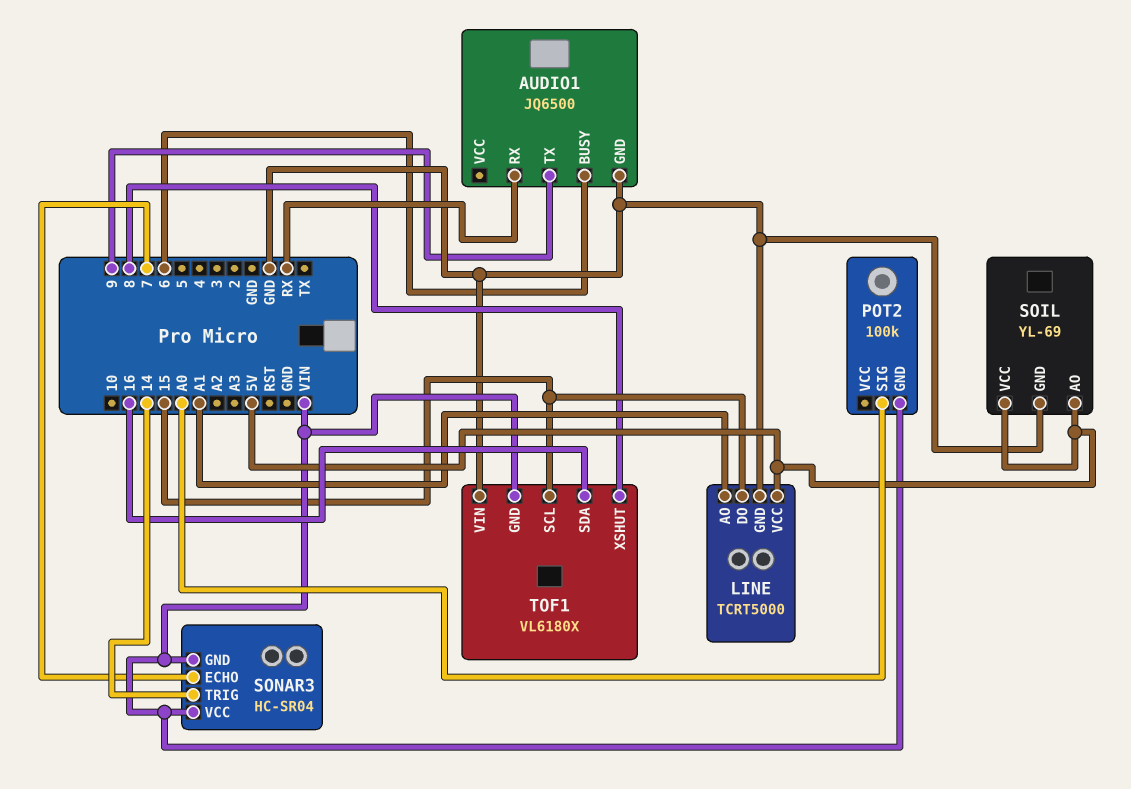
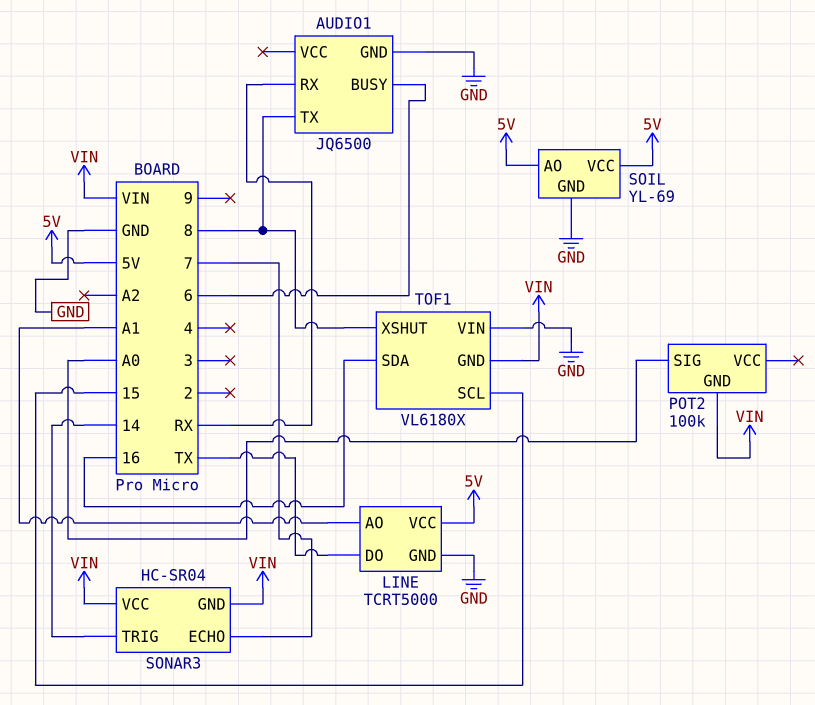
AUDIO1 pin TX: 9 -> 8
LINE pin DO: 15 -> TX

